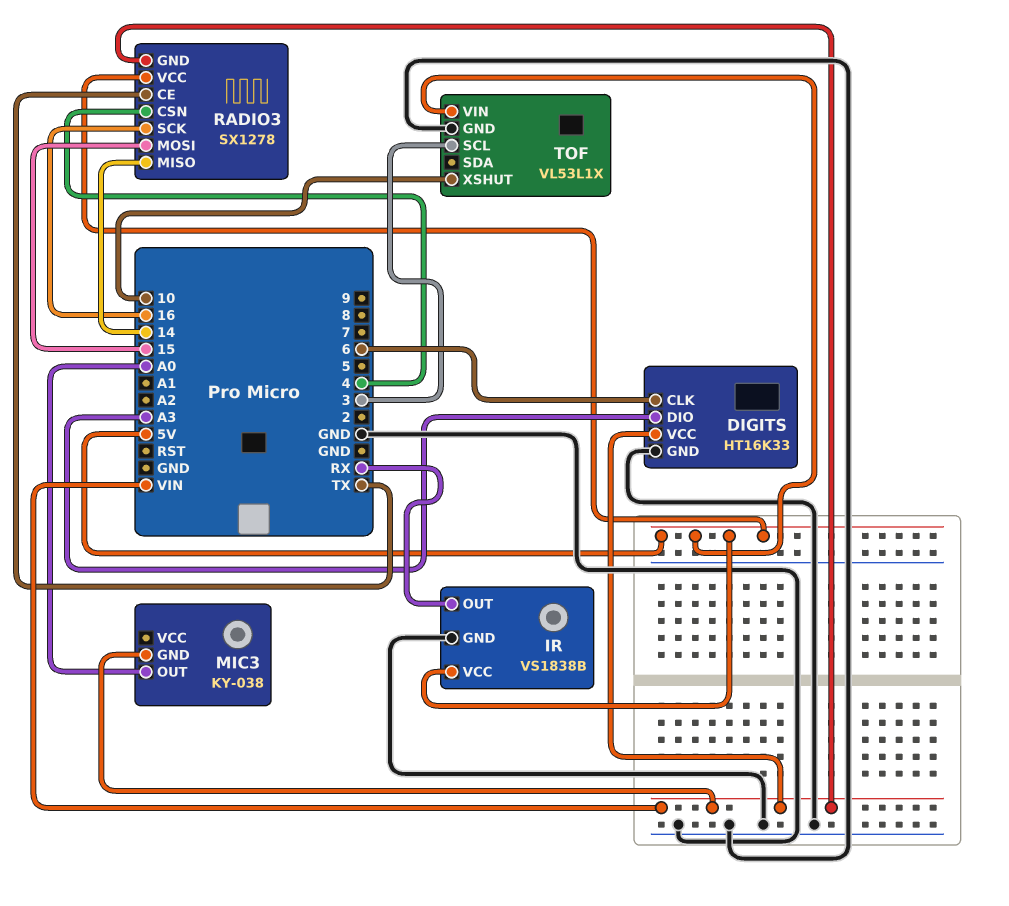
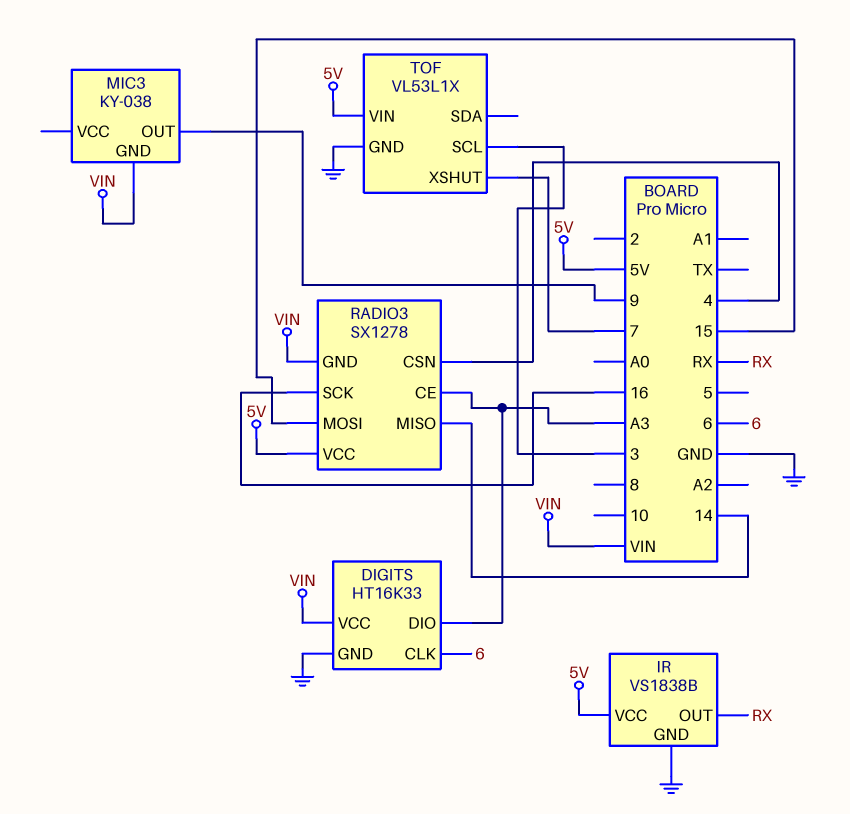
MIC3 pin OUT: A0 -> 9
RADIO3 pin CE: TX -> A3
TOF pin XSHUT: 10 -> 7

